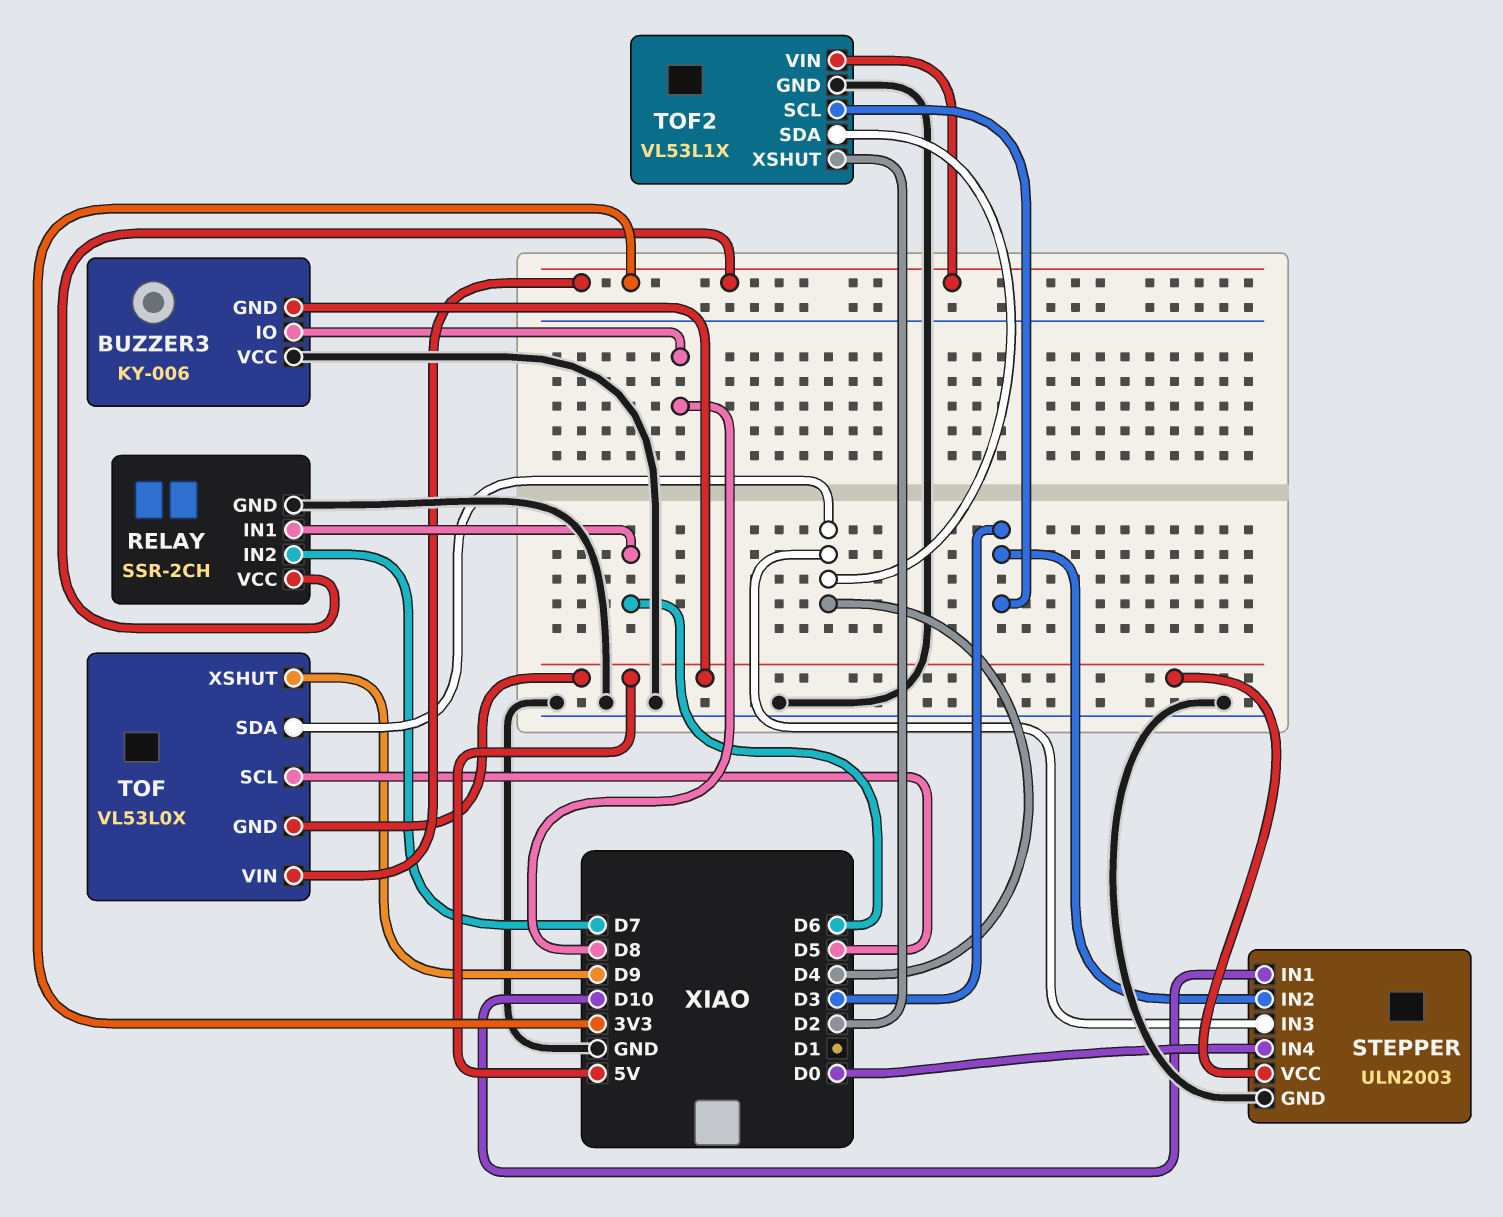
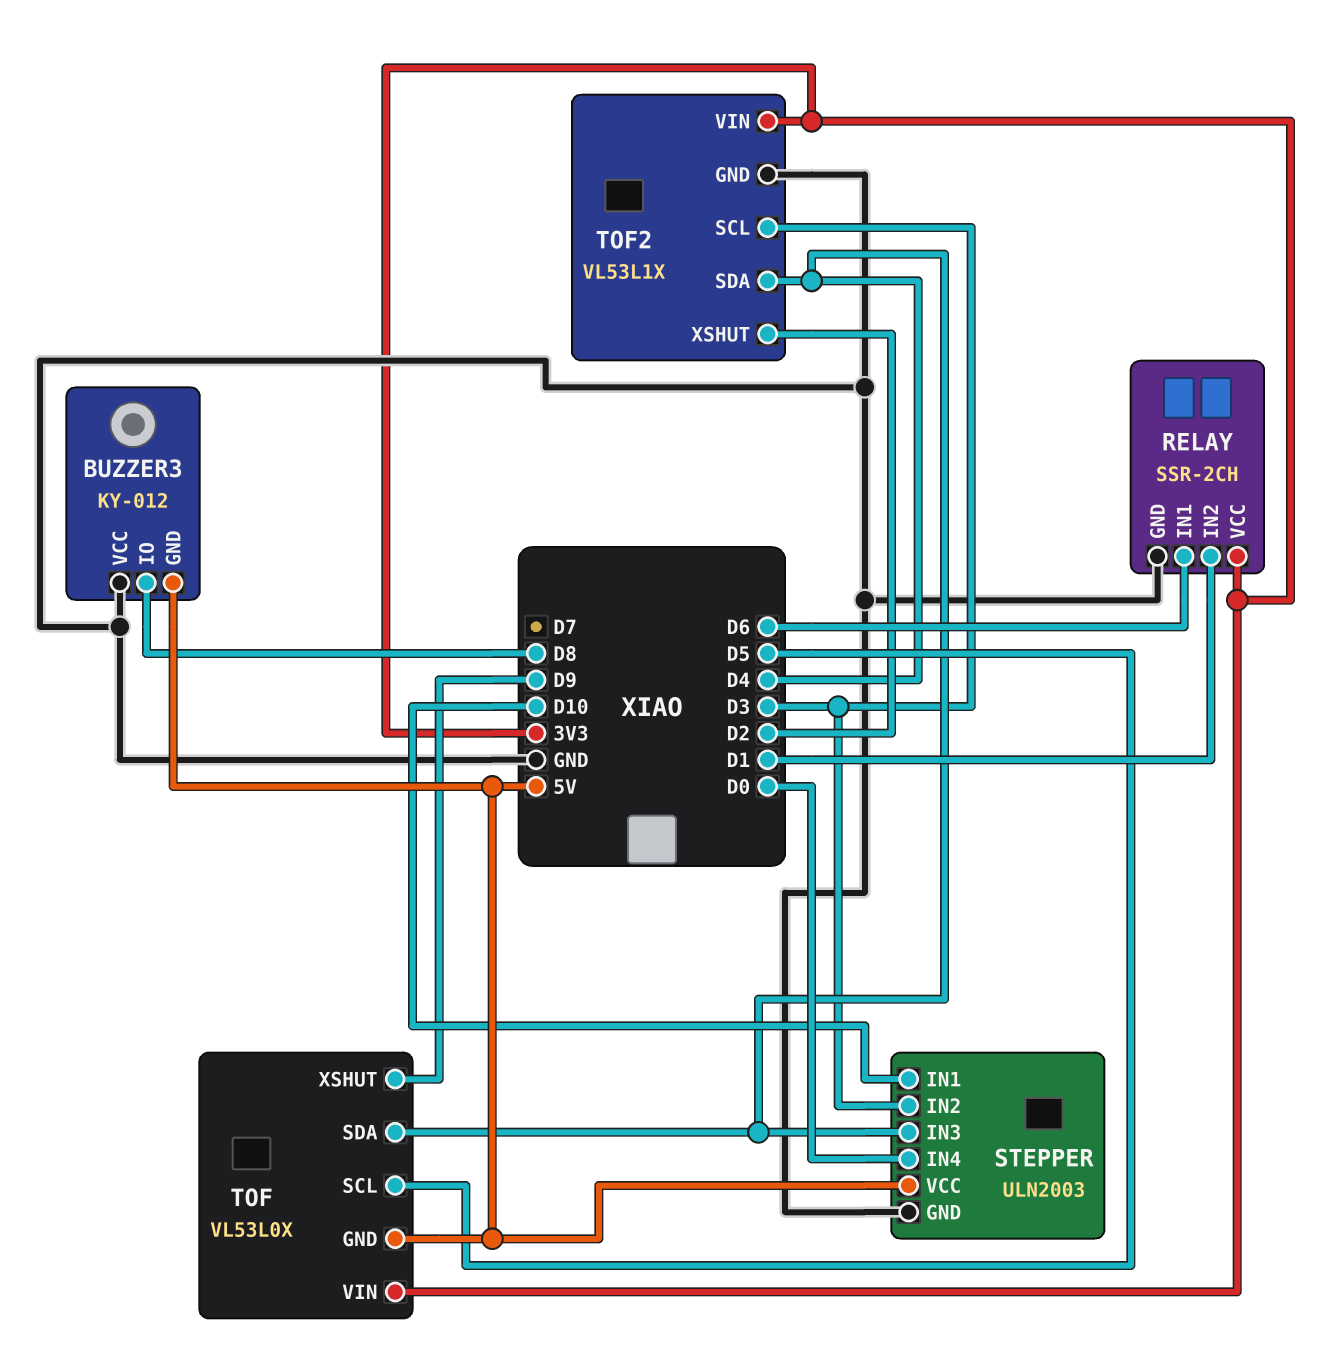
BUZZER3: KY-006 -> KY-012
RELAY pin IN2: D7 -> D1

